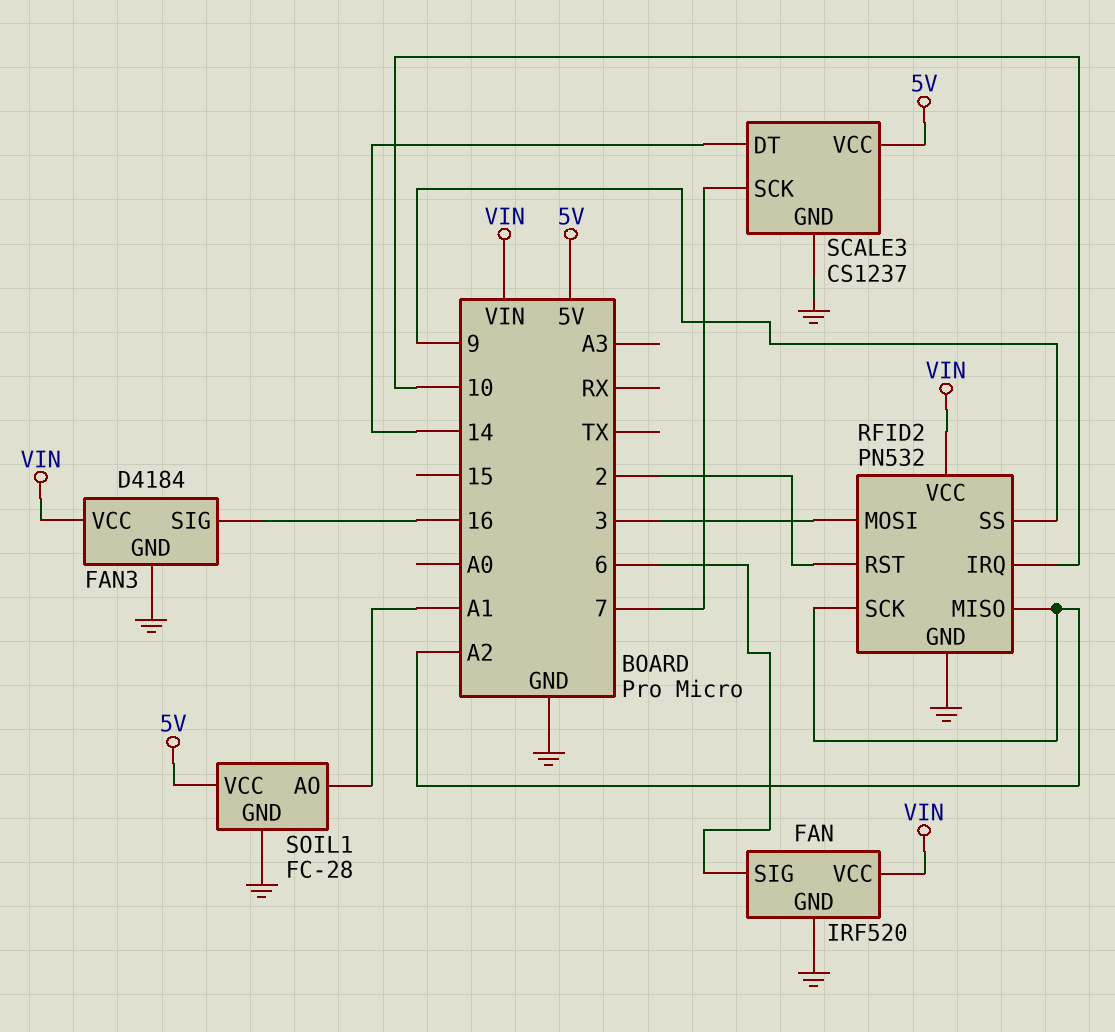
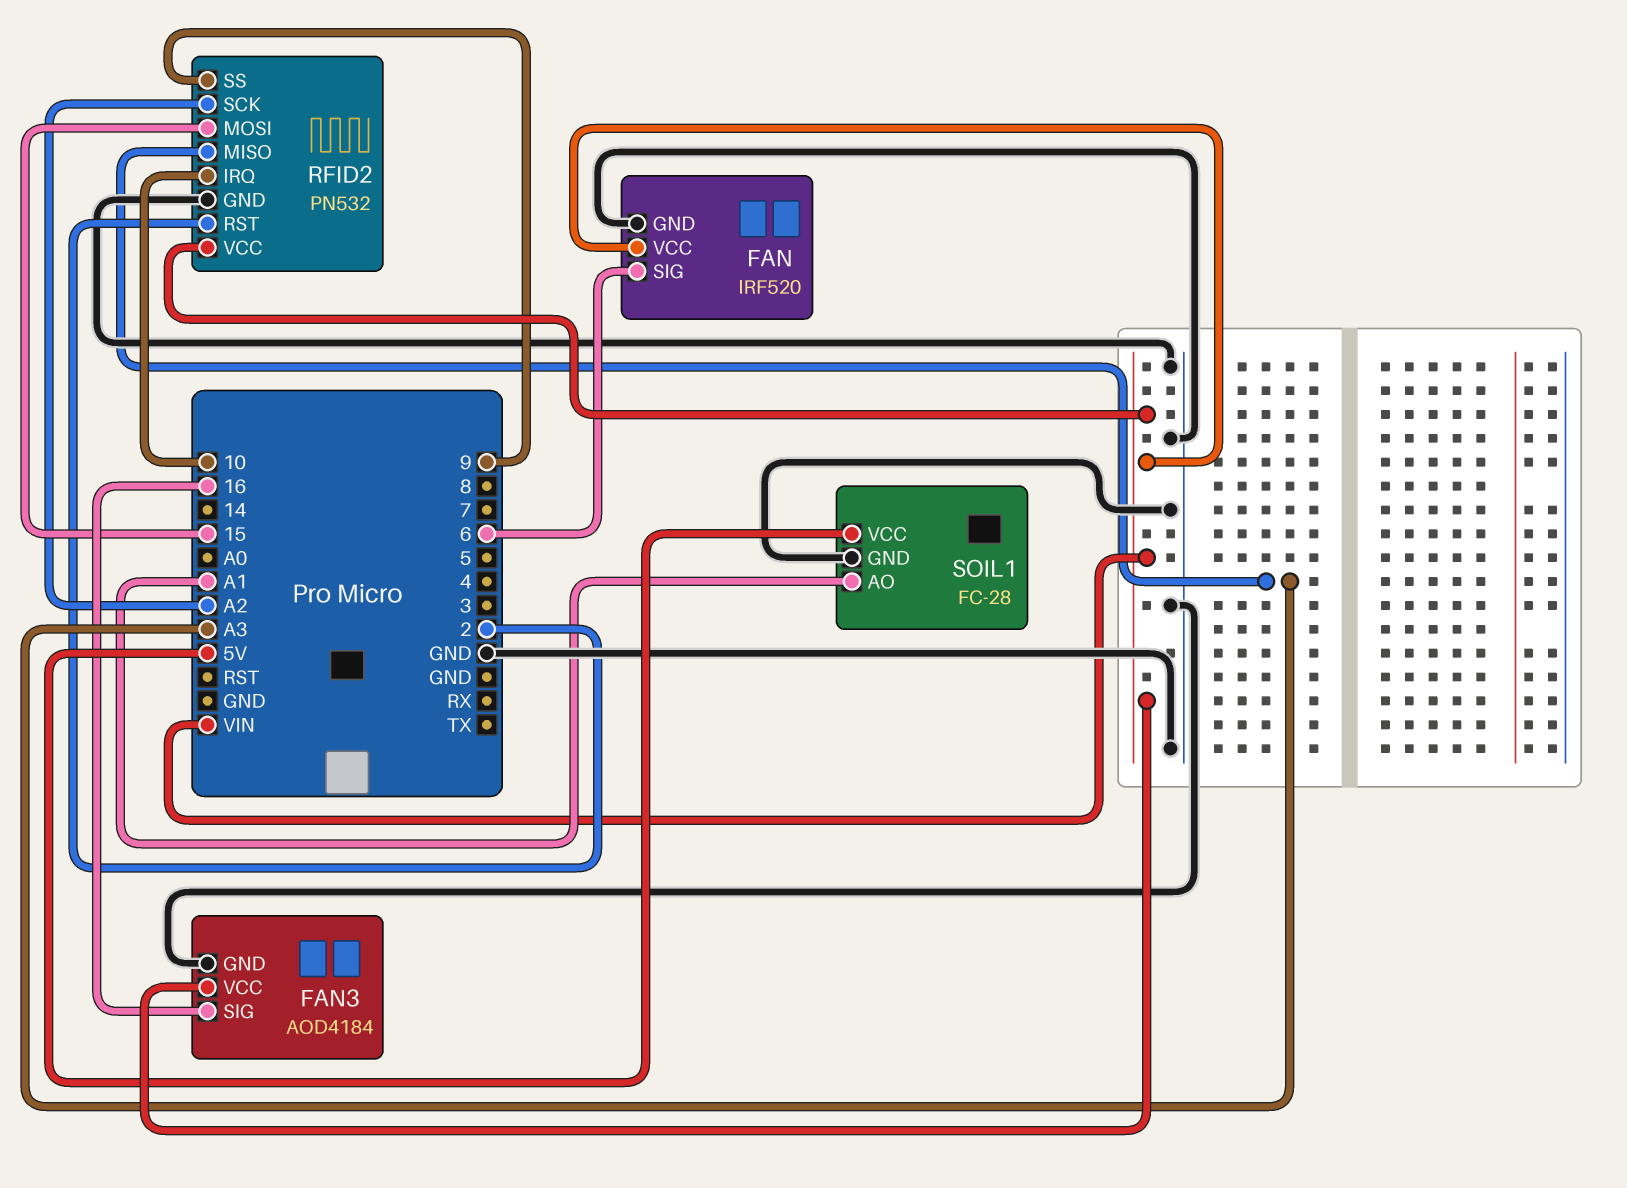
FAN3: D4184 -> AOD4184
RFID2 pin MISO: A2 -> A3
RFID2 pin MOSI: 3 -> 15
SCALE3: CS1237 -> none
SCALE3 pin DT: 14 -> none
SCALE3 pin GND: GND -> none
SCALE3 pin SCK: 7 -> none
SCALE3 pin VCC: 5V -> none

